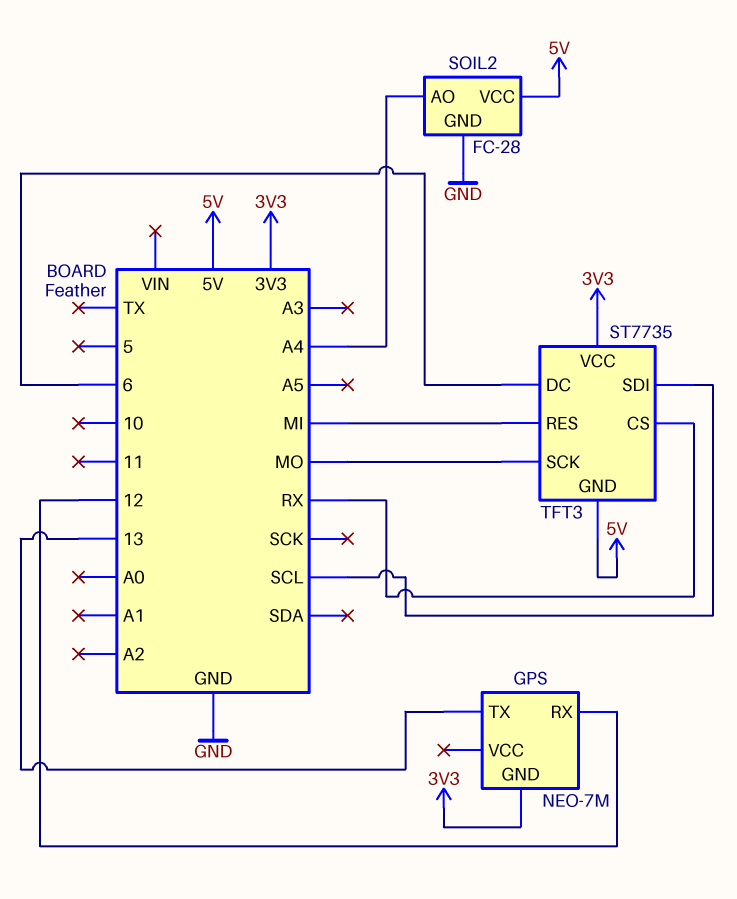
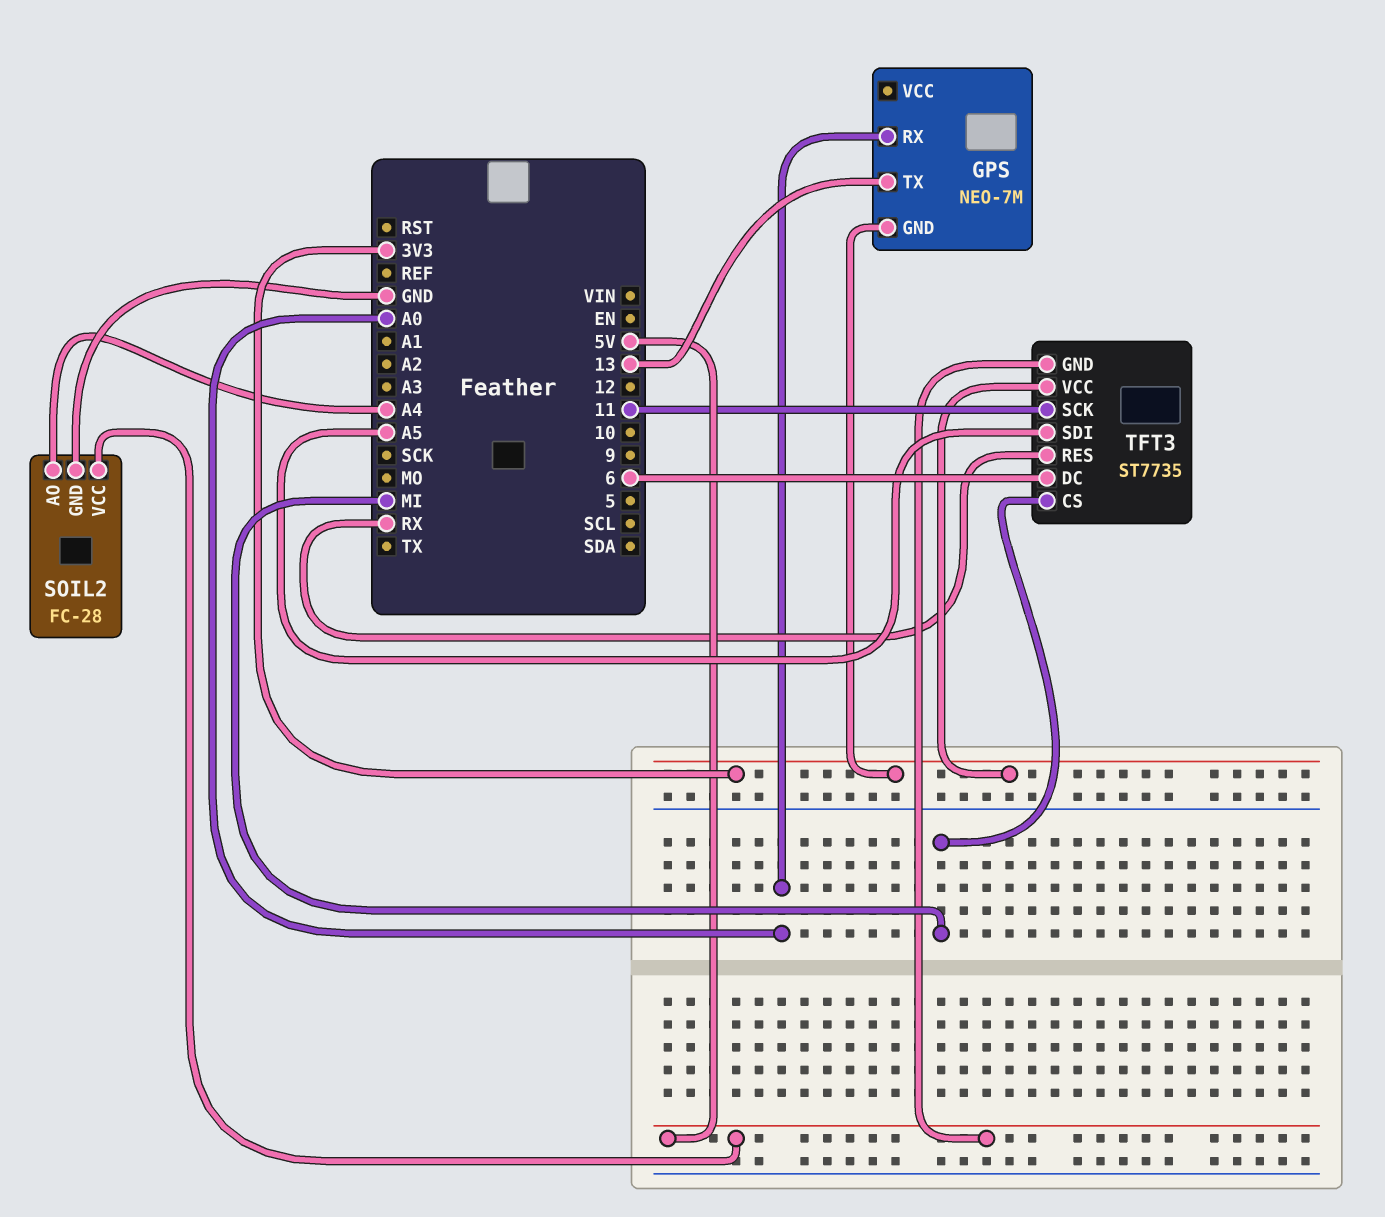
GPS pin RX: 12 -> A0
TFT3 pin CS: RX -> MI
TFT3 pin RES: MI -> RX
TFT3 pin SCK: MO -> 11
TFT3 pin SDI: SCL -> A5

